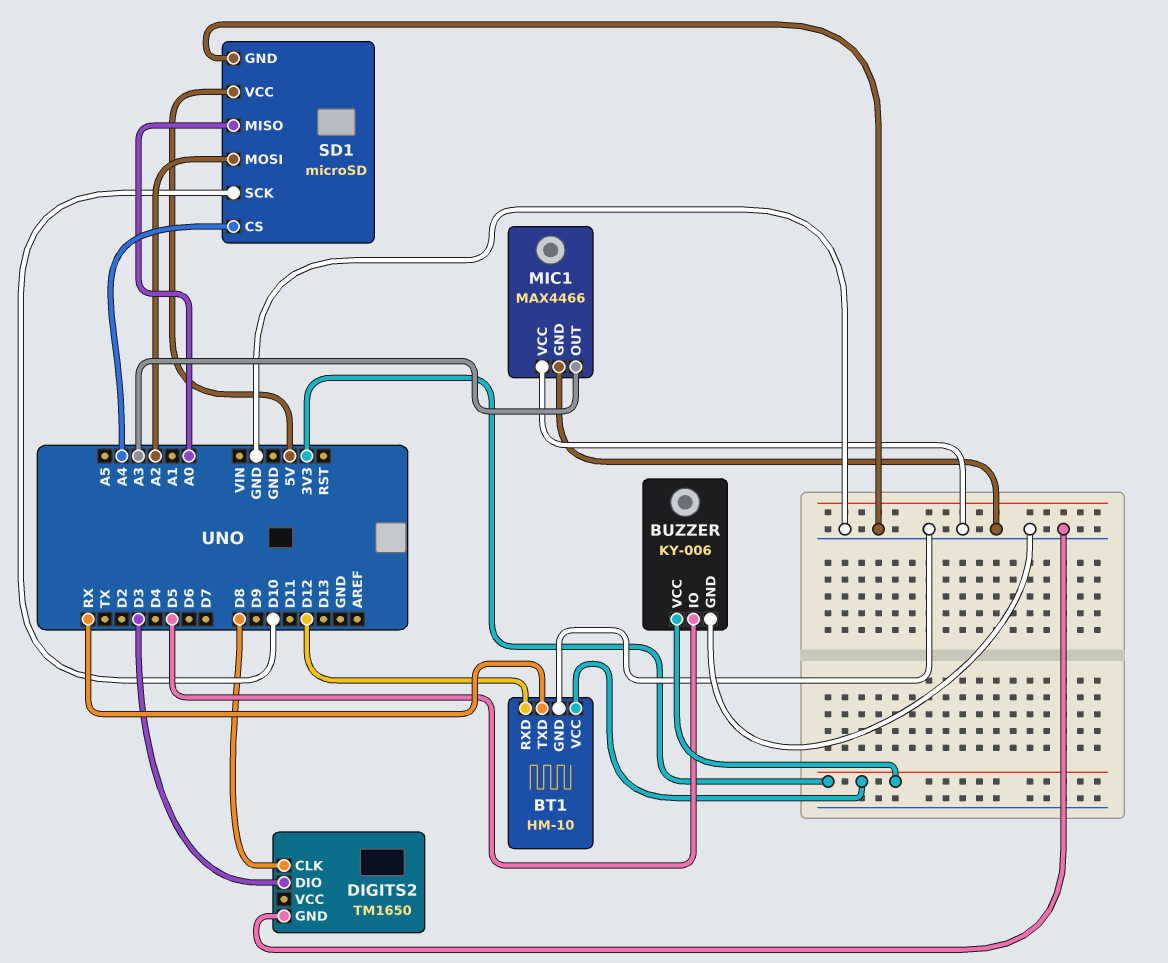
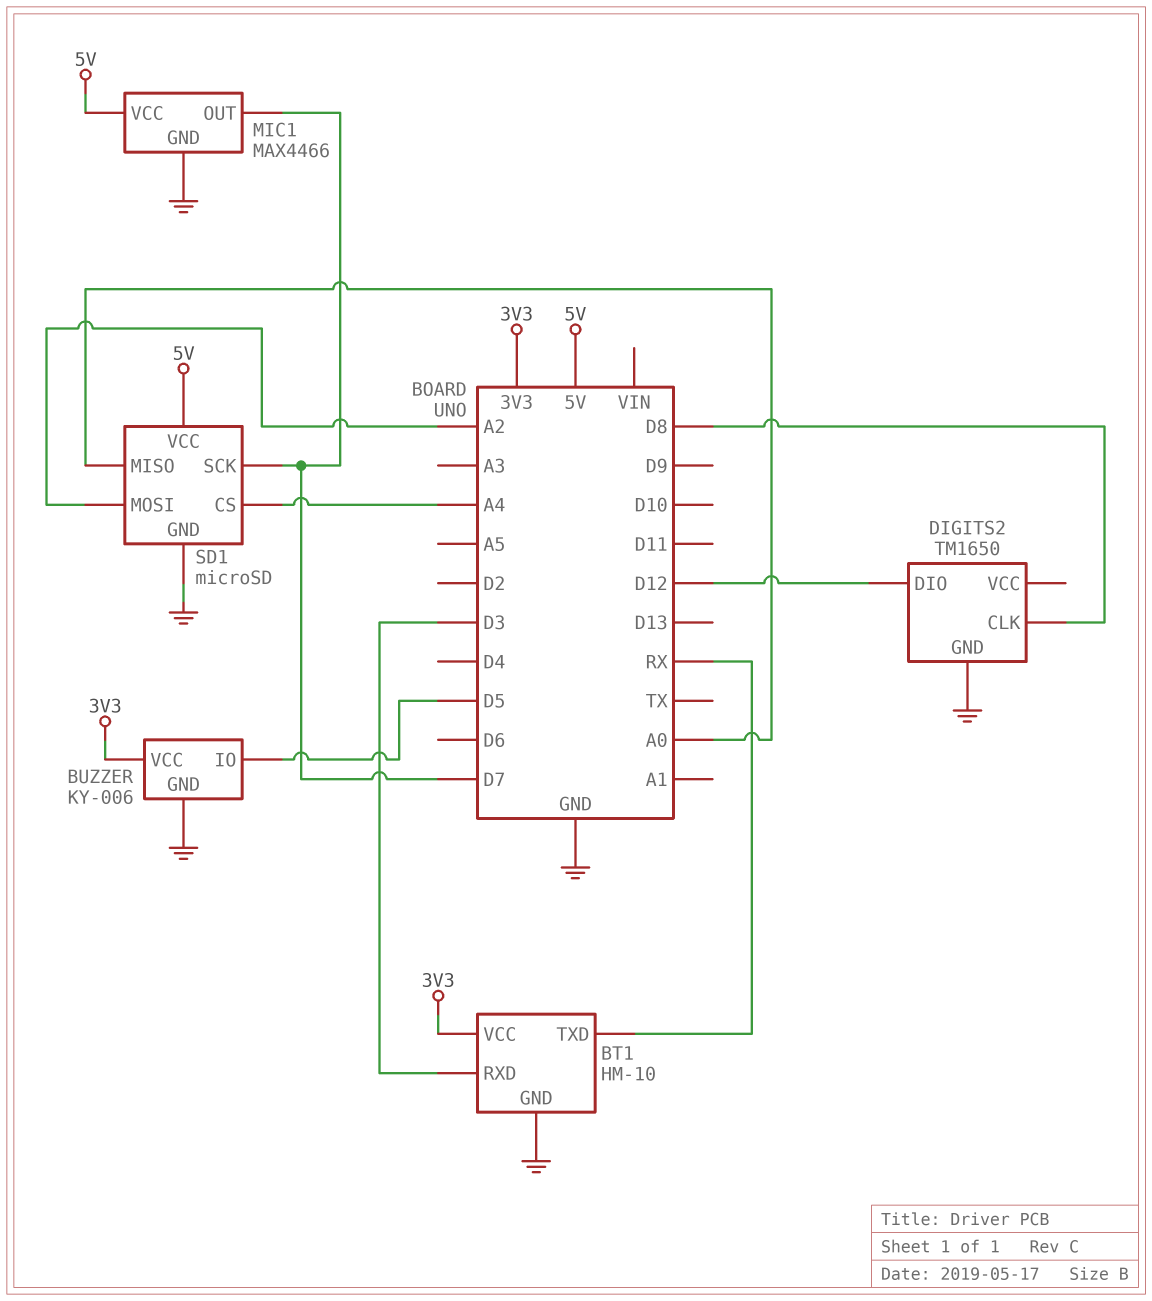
BT1 pin RXD: D12 -> D3
DIGITS2 pin DIO: D3 -> D12
MIC1 pin OUT: A3 -> D7
MIC1 pin VCC: GND -> 5V
SD1 pin SCK: D10 -> D7

